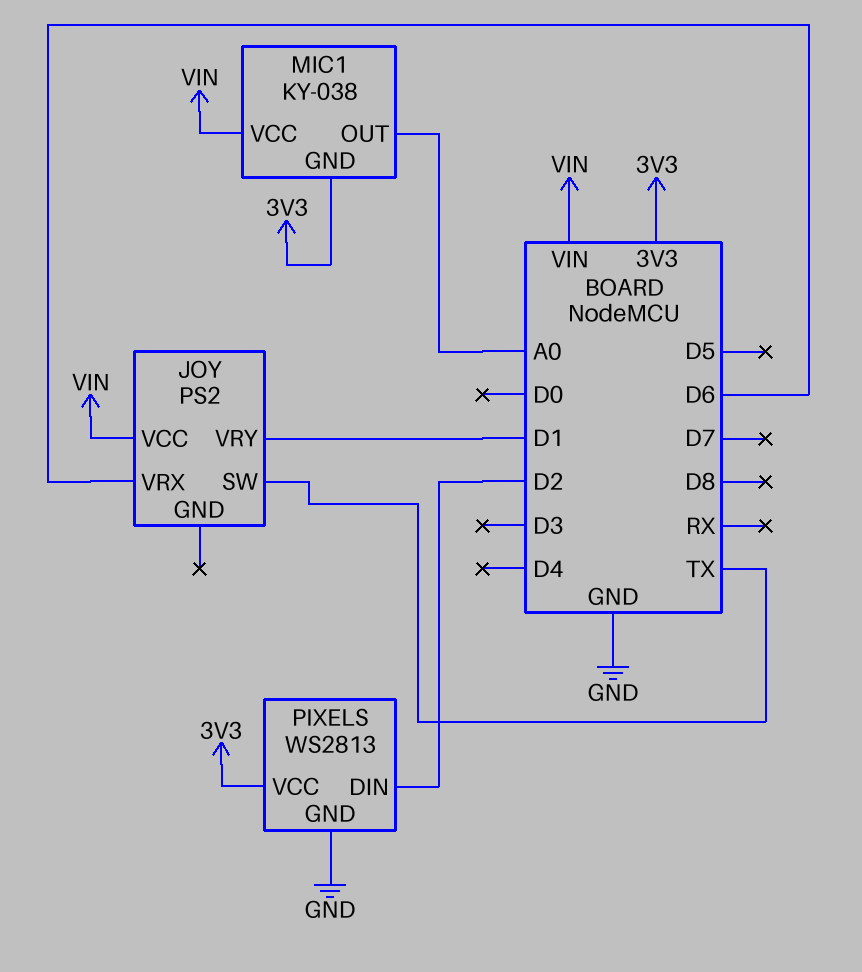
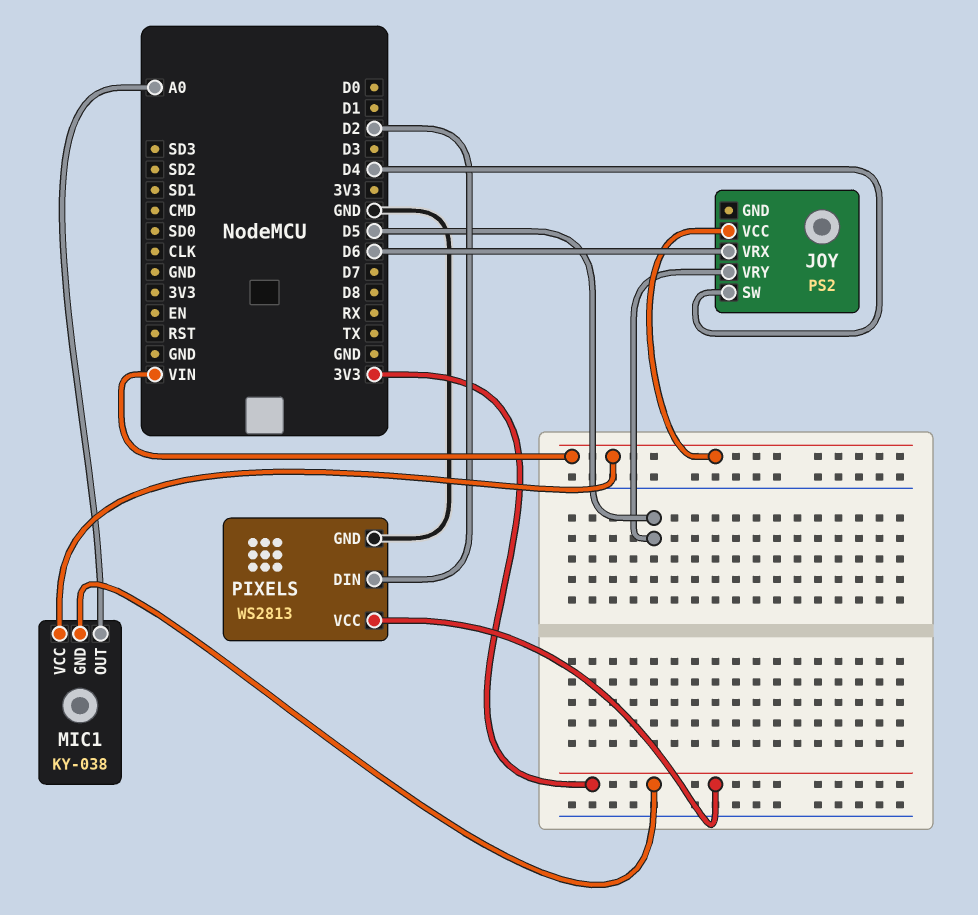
JOY pin SW: TX -> D4
JOY pin VRY: D1 -> D5

